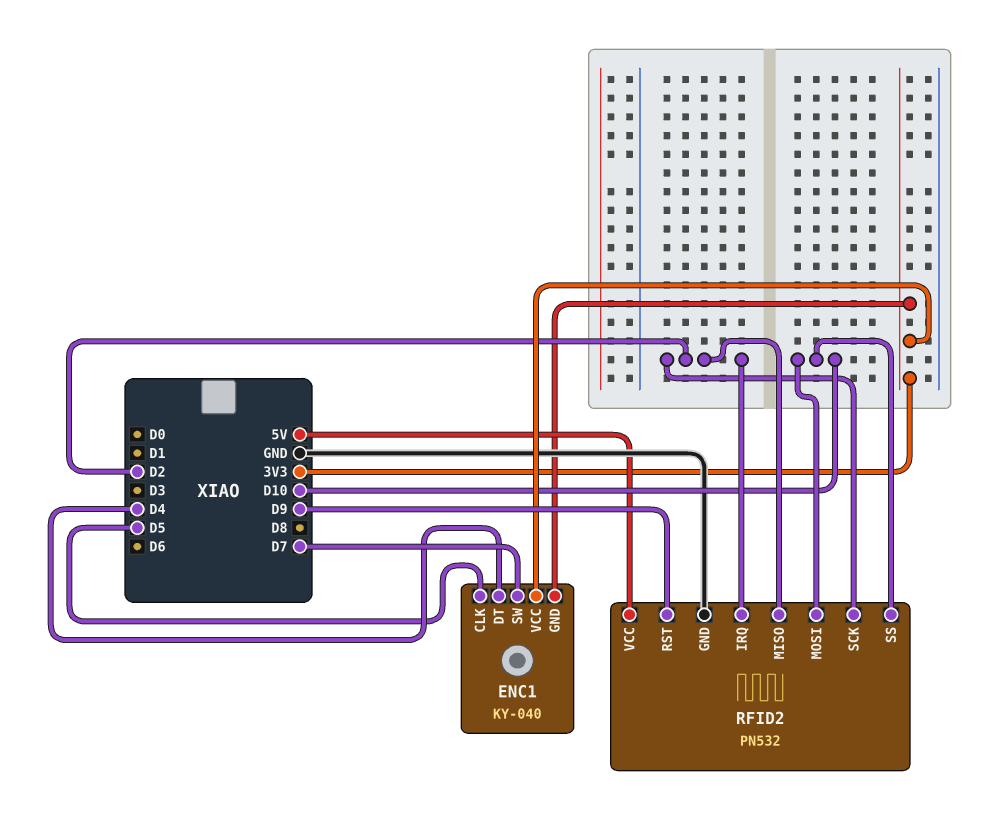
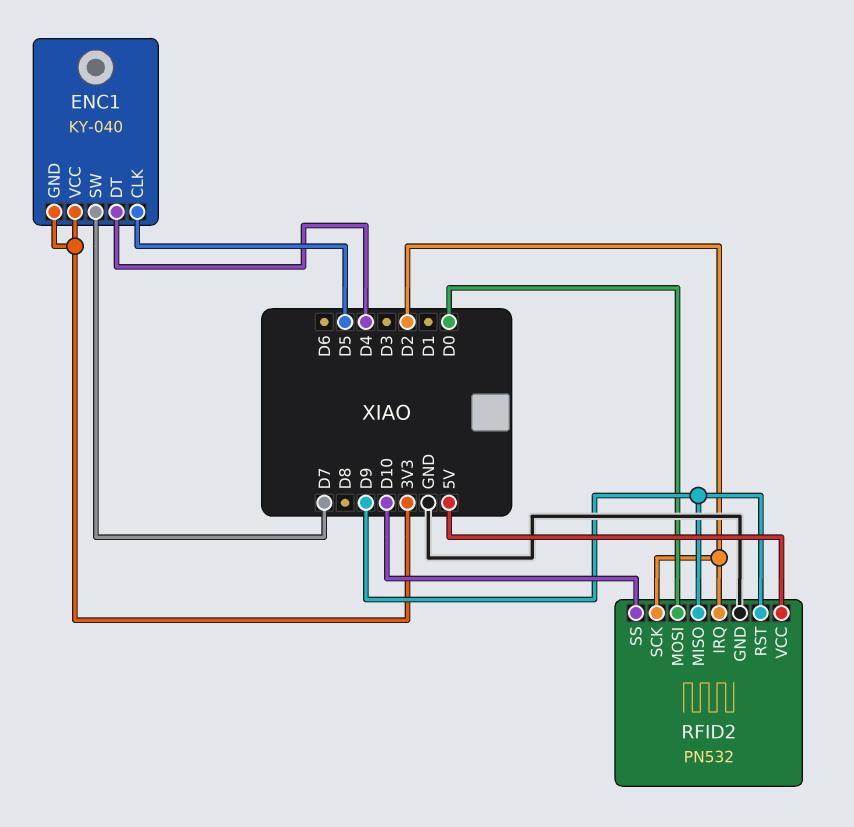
RFID2 pin MISO: D2 -> D9
RFID2 pin MOSI: D10 -> D0

